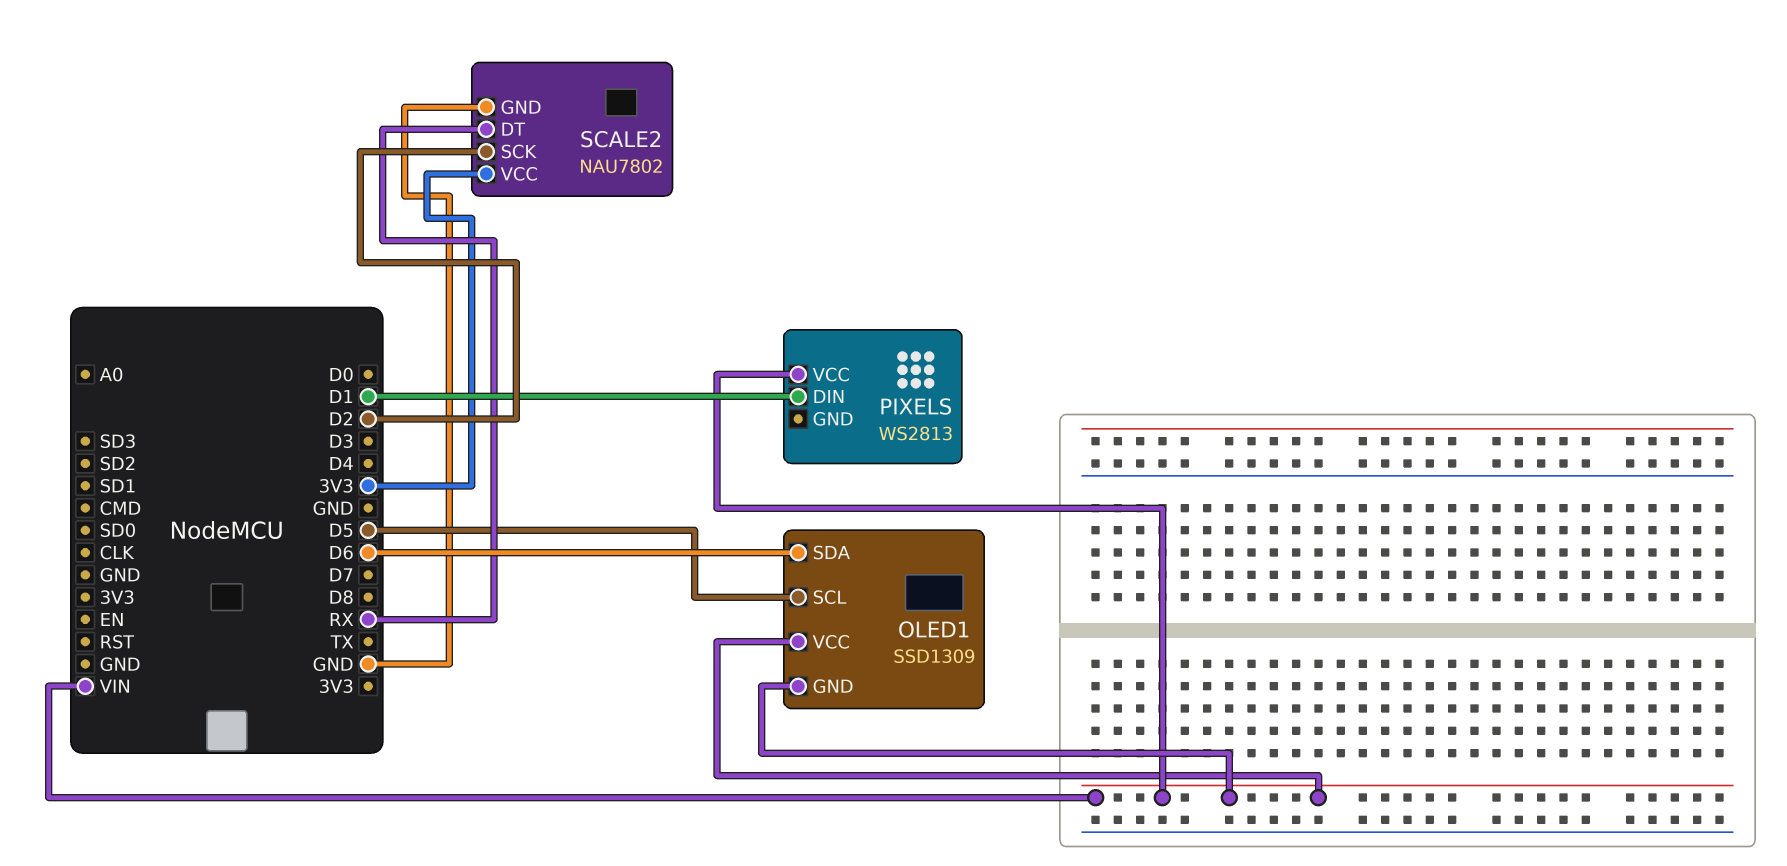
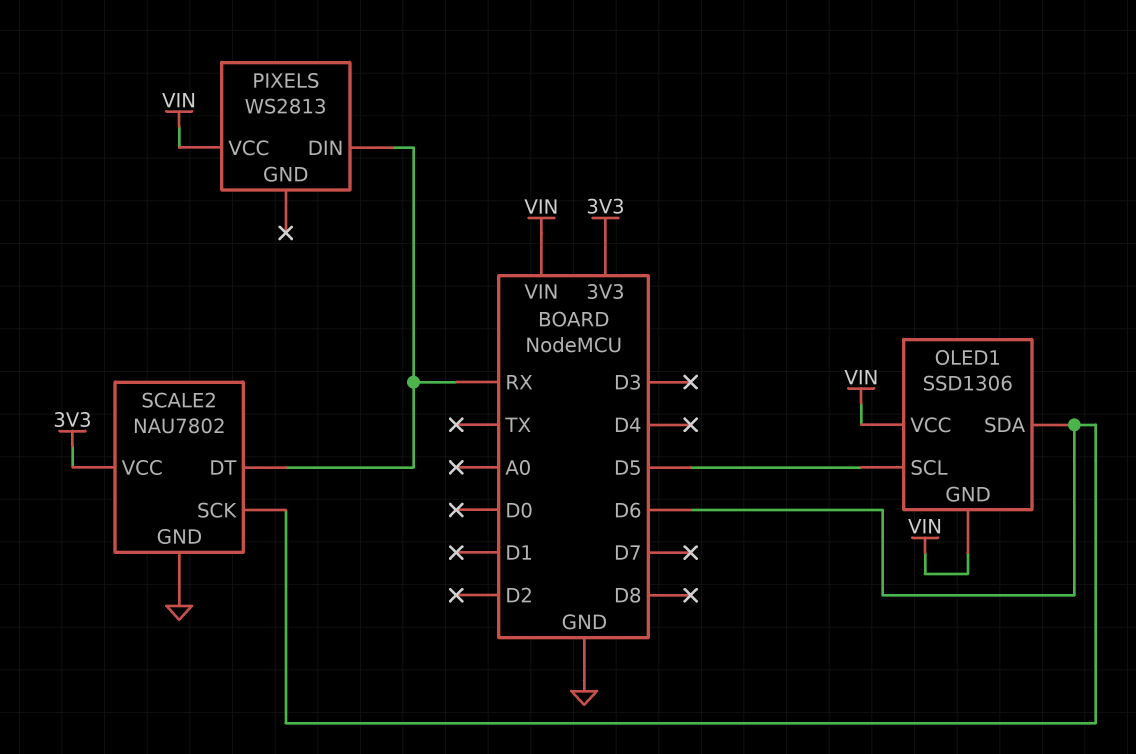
OLED1: SSD1309 -> SSD1306
PIXELS pin DIN: D1 -> RX
SCALE2 pin SCK: D2 -> D6

